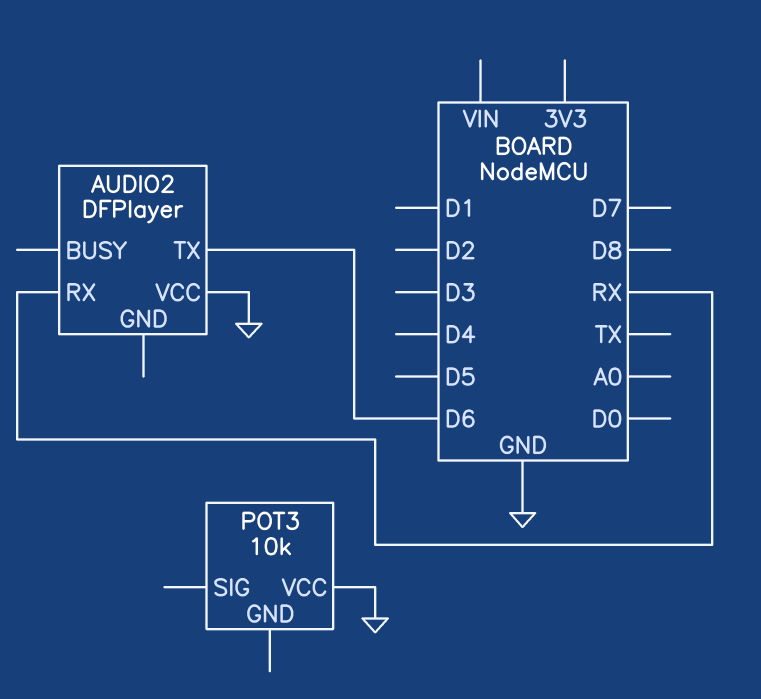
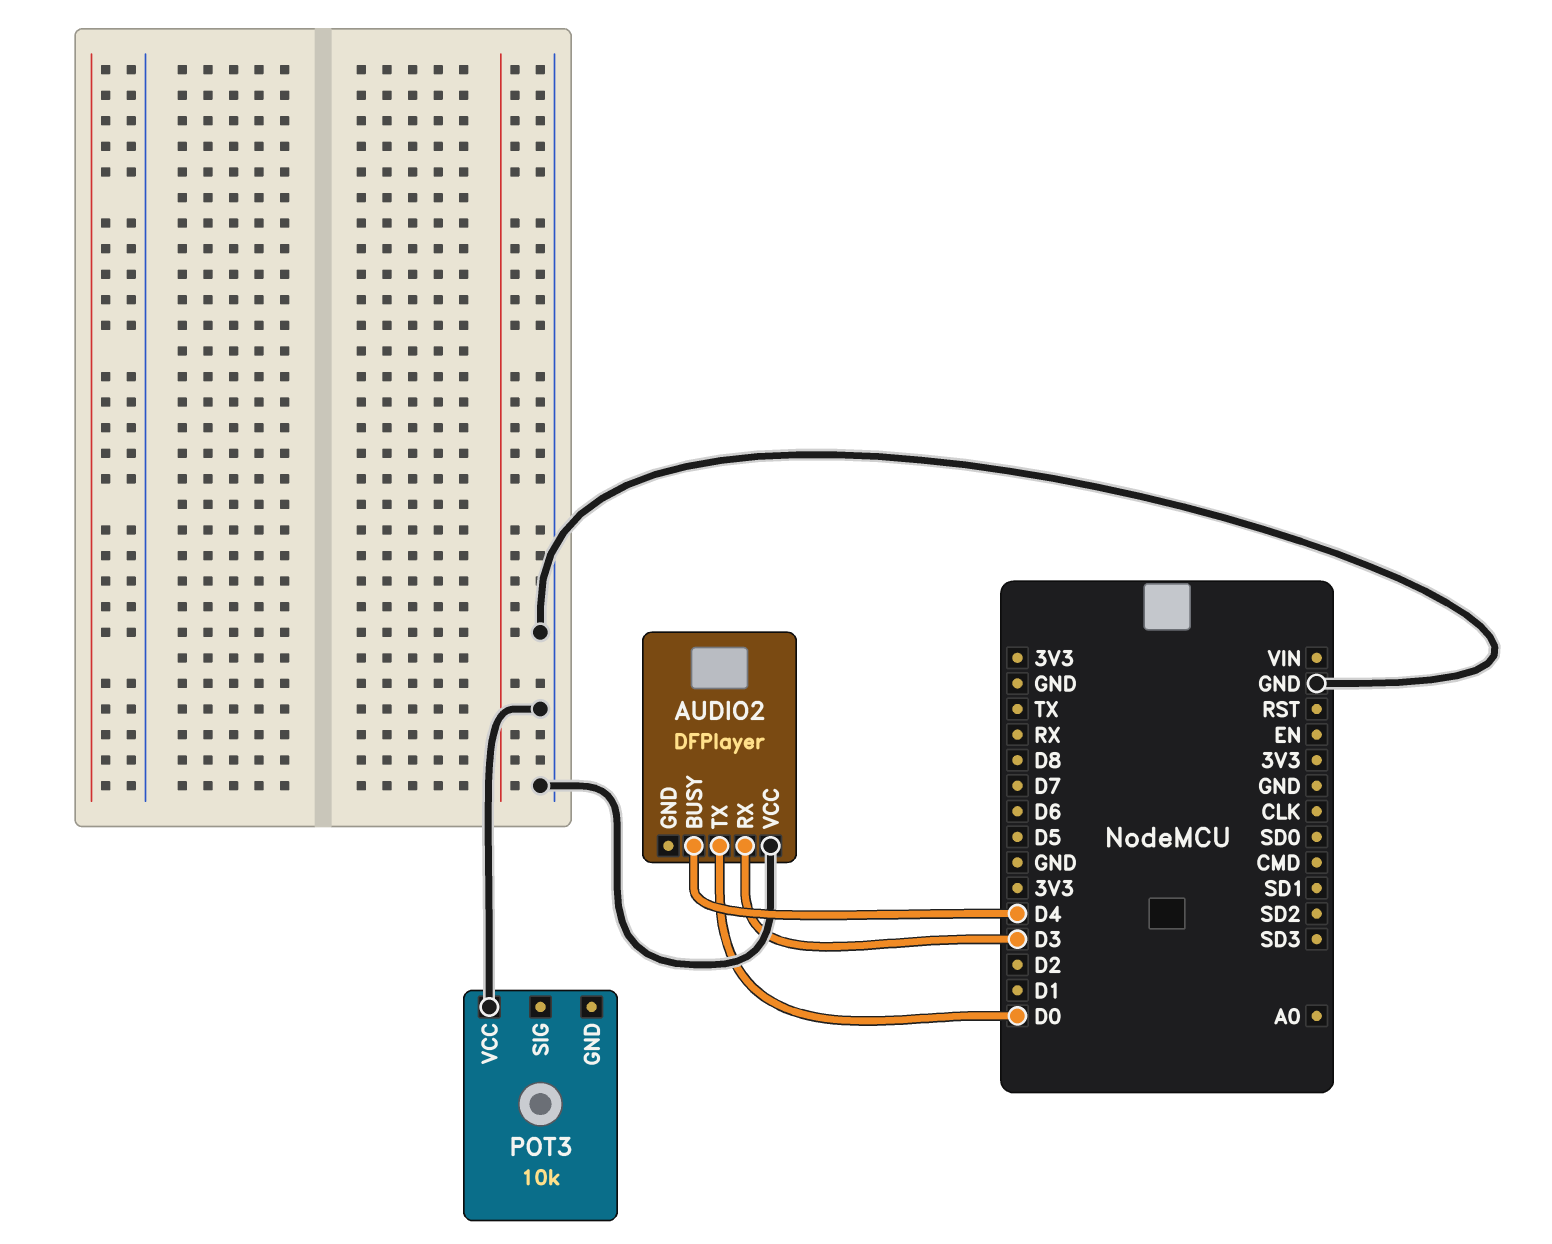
AUDIO2 pin BUSY: none -> D4
AUDIO2 pin RX: RX -> D3
AUDIO2 pin TX: D6 -> D0

